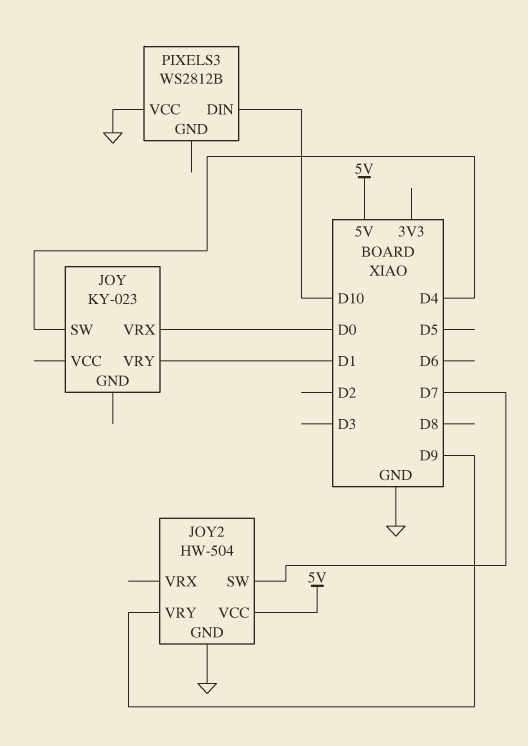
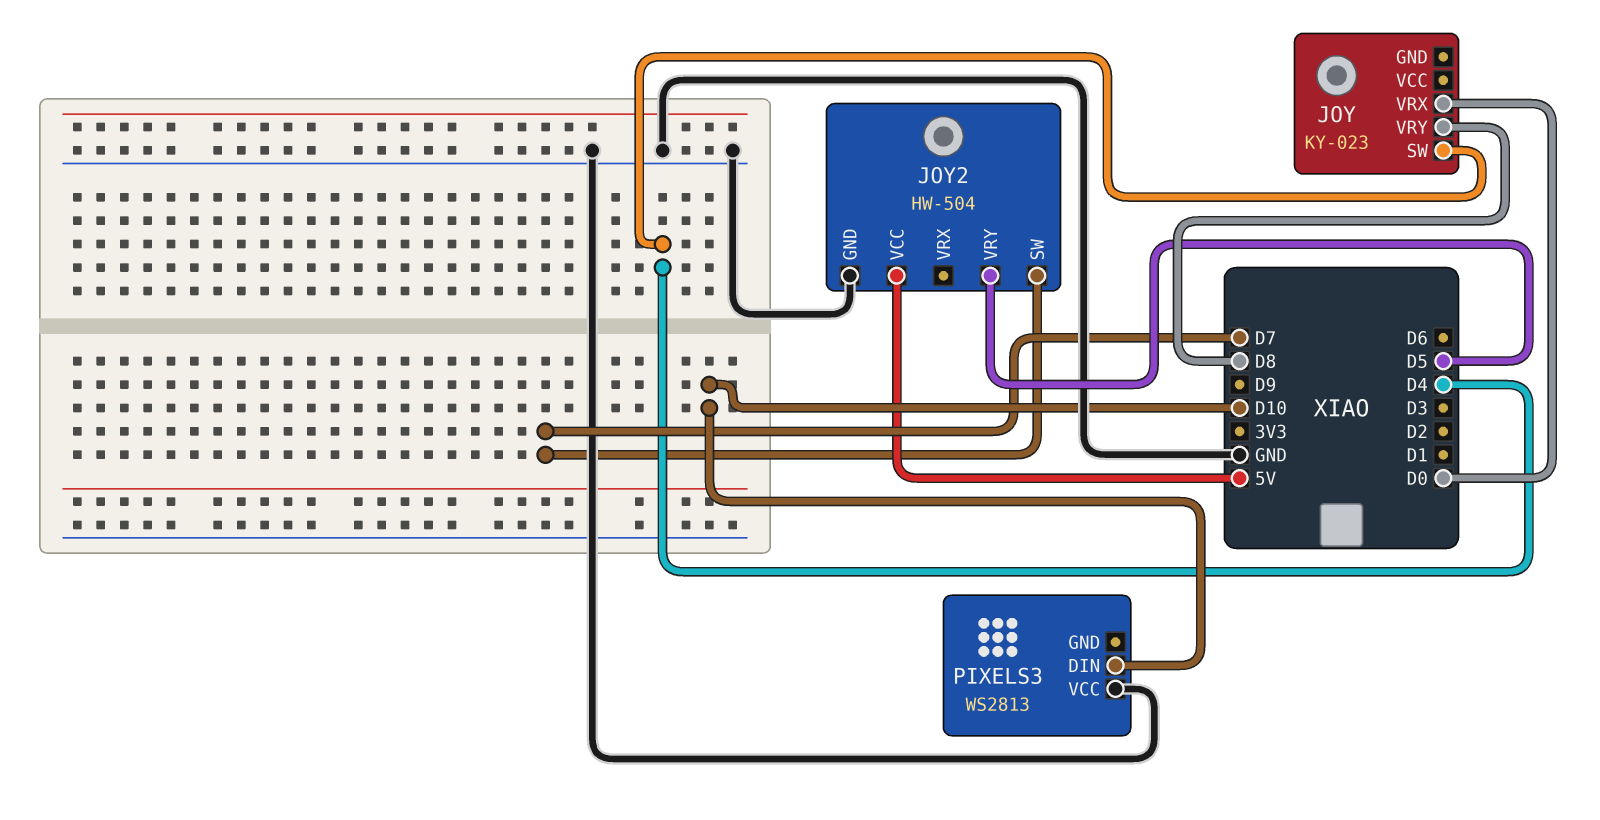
JOY pin VRY: D1 -> D8
JOY2 pin VRY: D9 -> D5
PIXELS3: WS2812B -> WS2813

